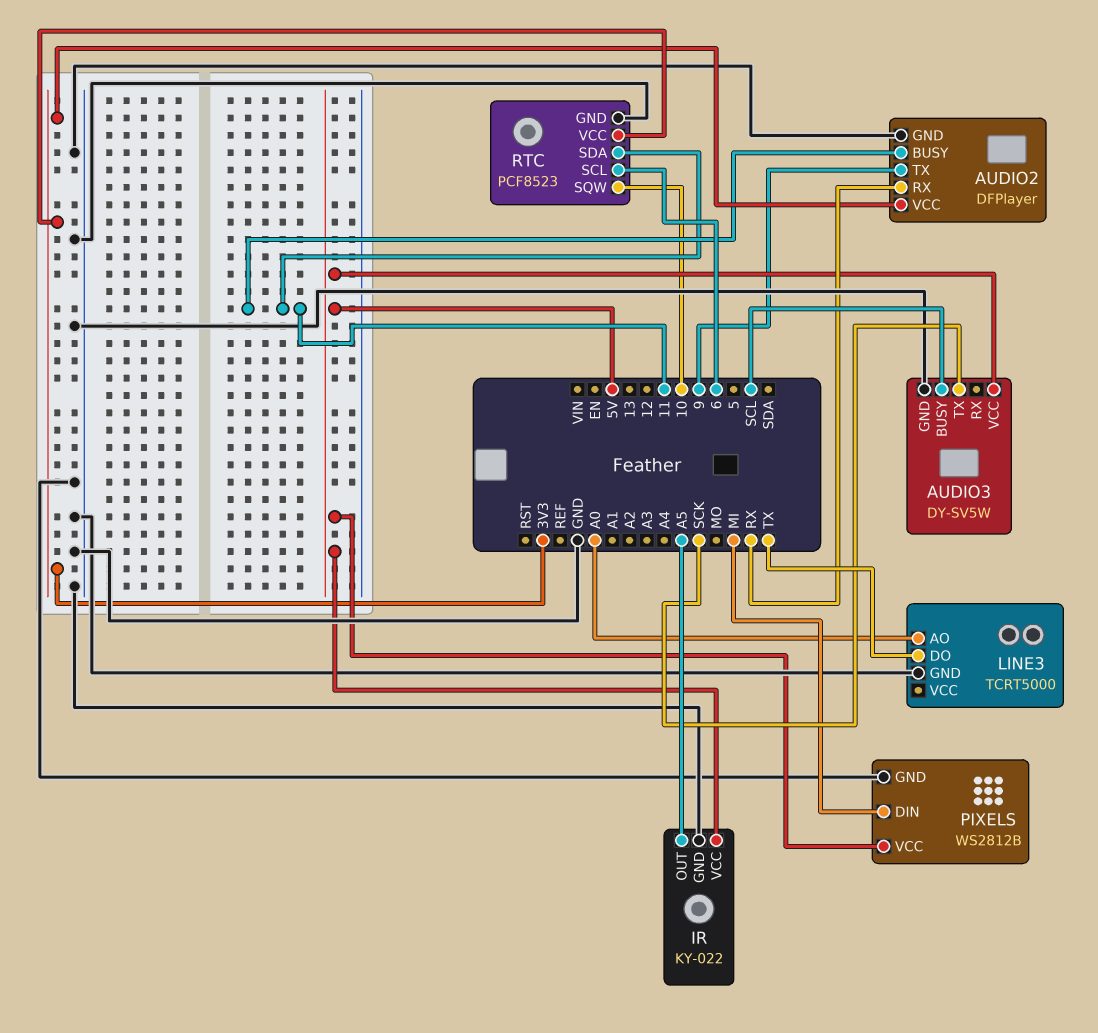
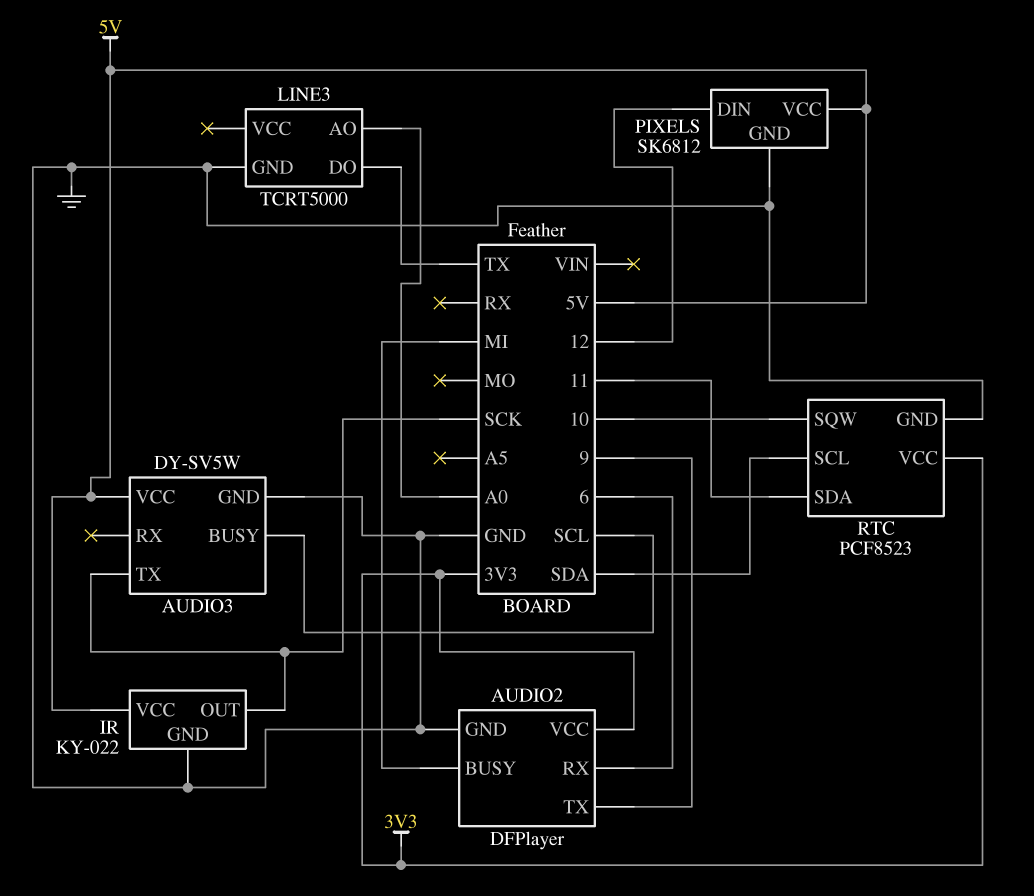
AUDIO2 pin BUSY: 11 -> MI
AUDIO2 pin RX: RX -> 6
IR pin OUT: A5 -> SCK
PIXELS: WS2812B -> SK6812
PIXELS pin DIN: MI -> 12
RTC pin SCL: 6 -> SDA

